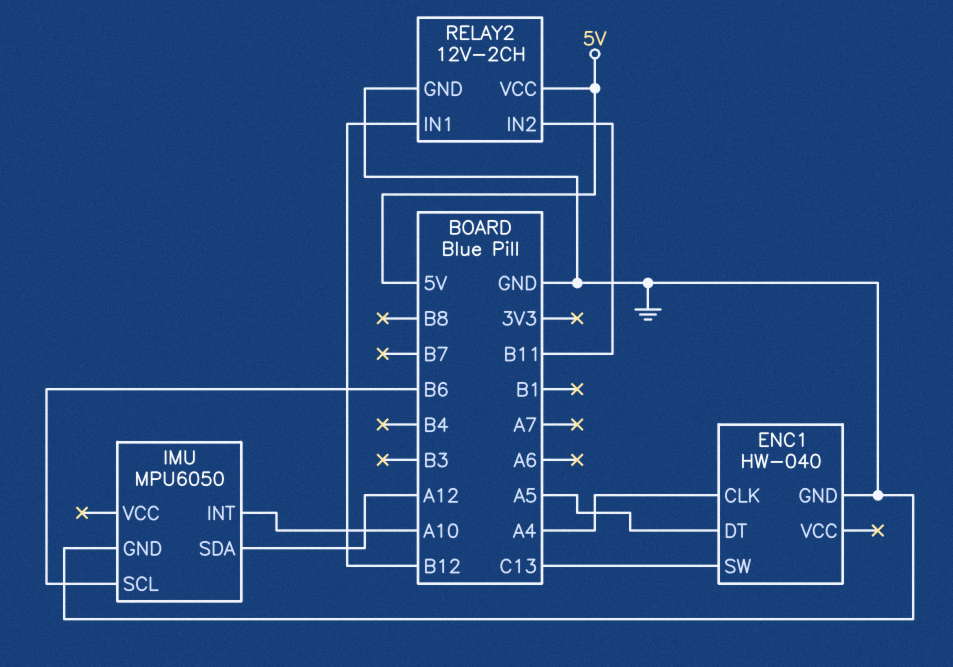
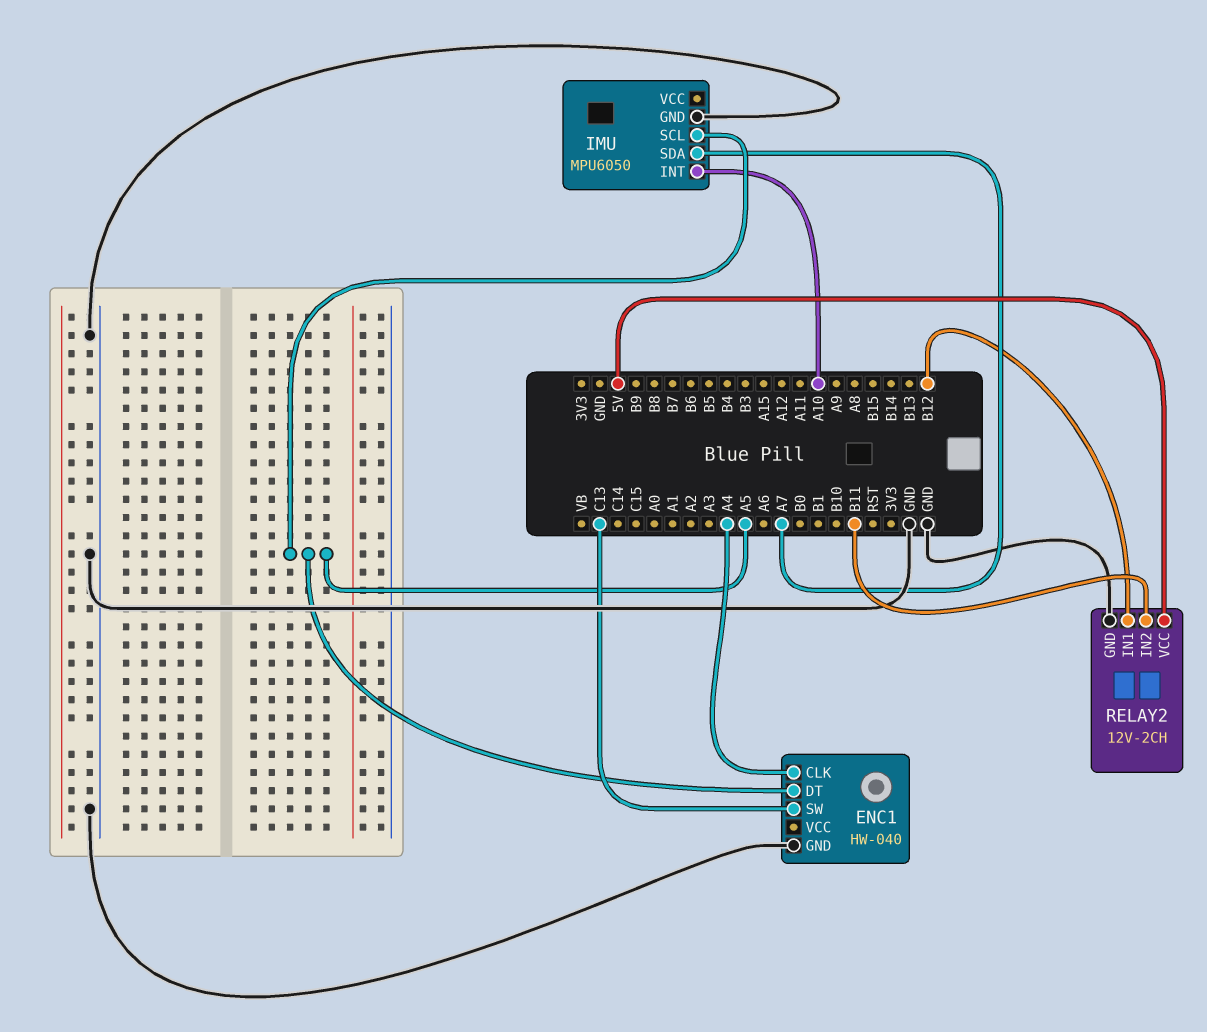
IMU pin SCL: B6 -> A5
IMU pin SDA: A12 -> A7

